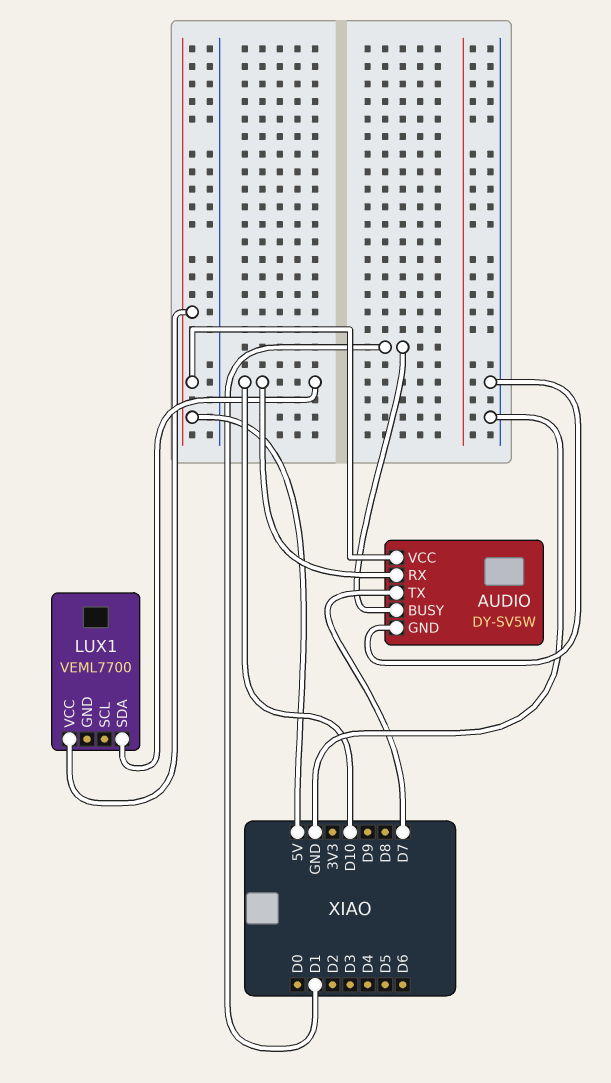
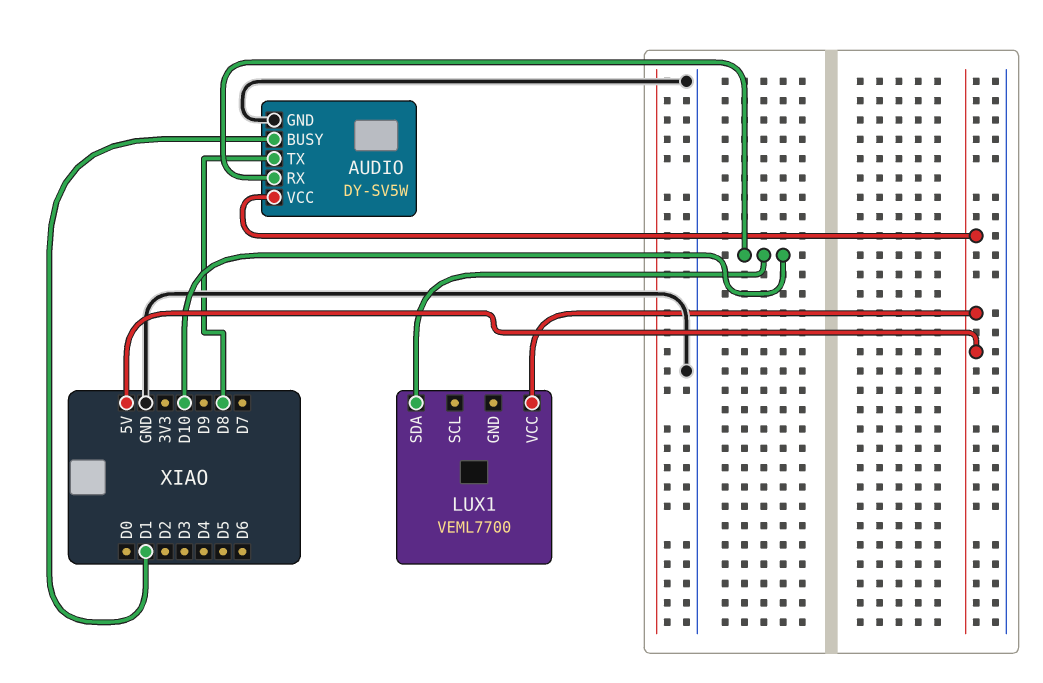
AUDIO pin TX: D7 -> D8

